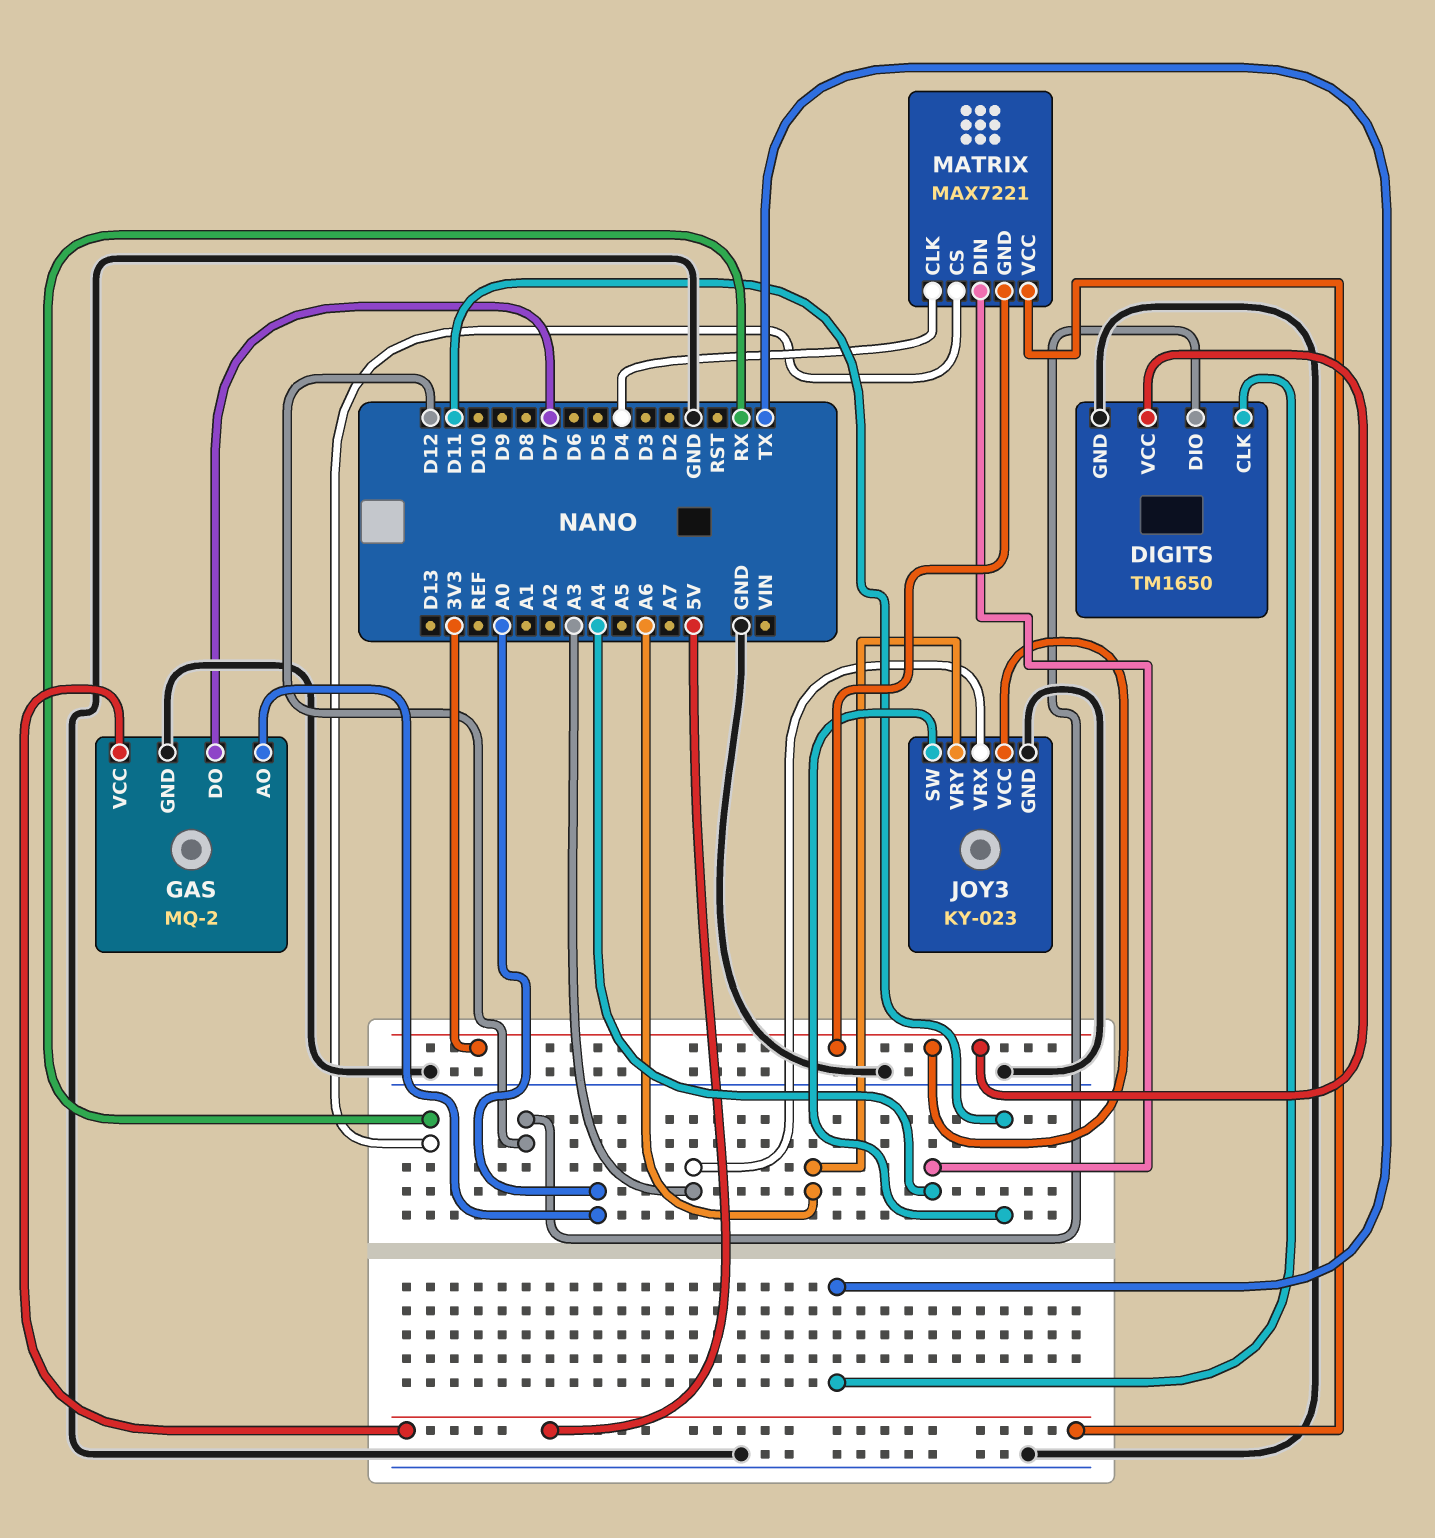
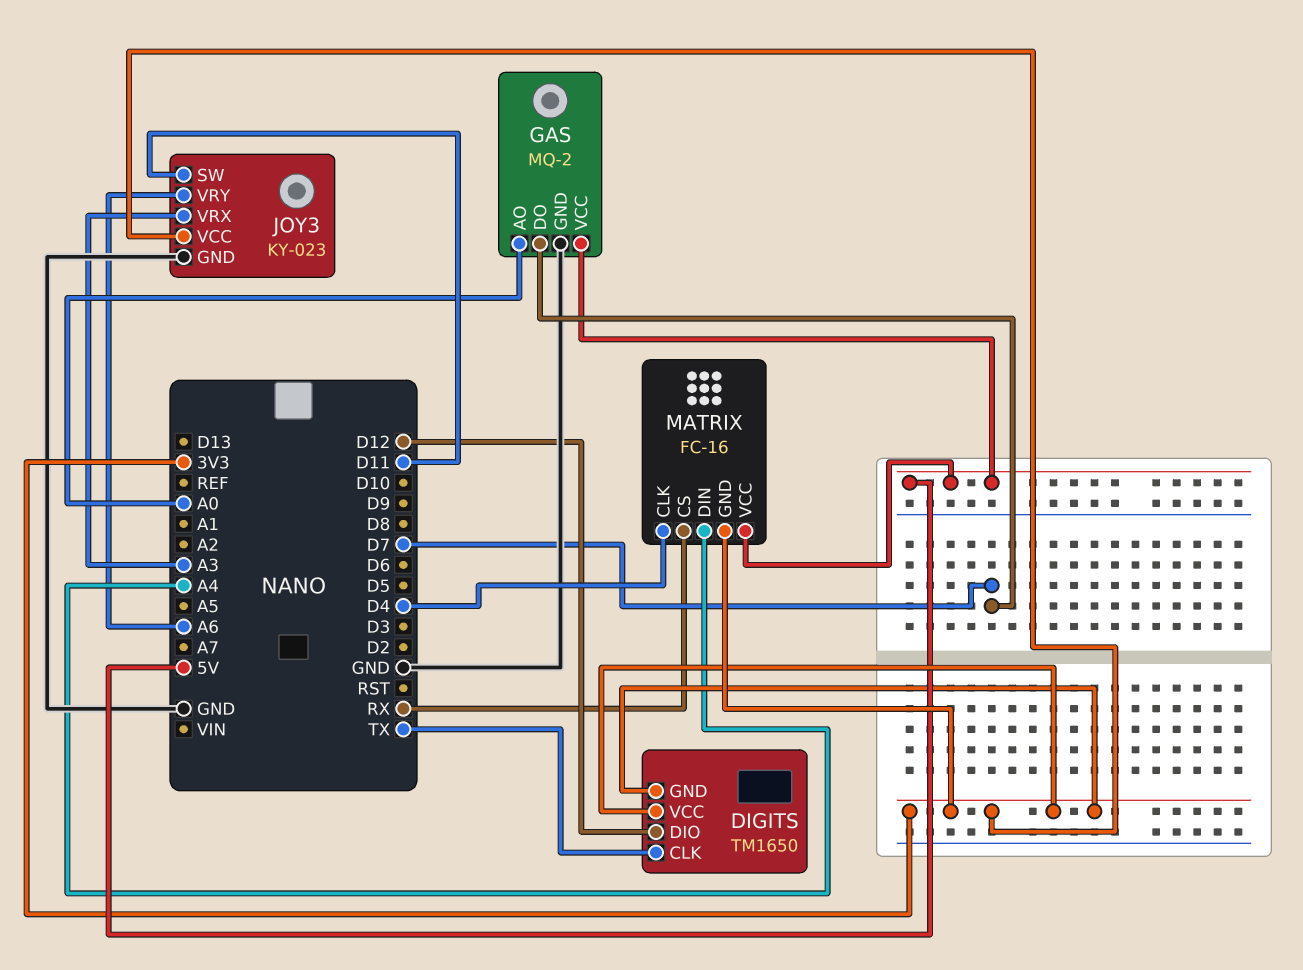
DIGITS pin GND: GND -> 3V3
MATRIX: MAX7221 -> FC-16

